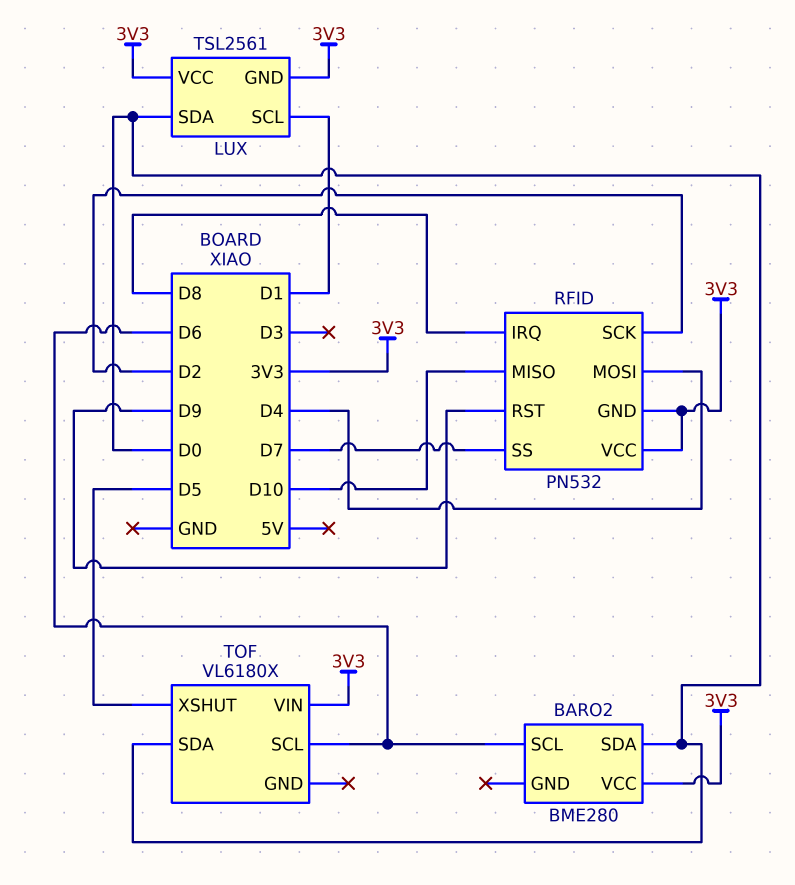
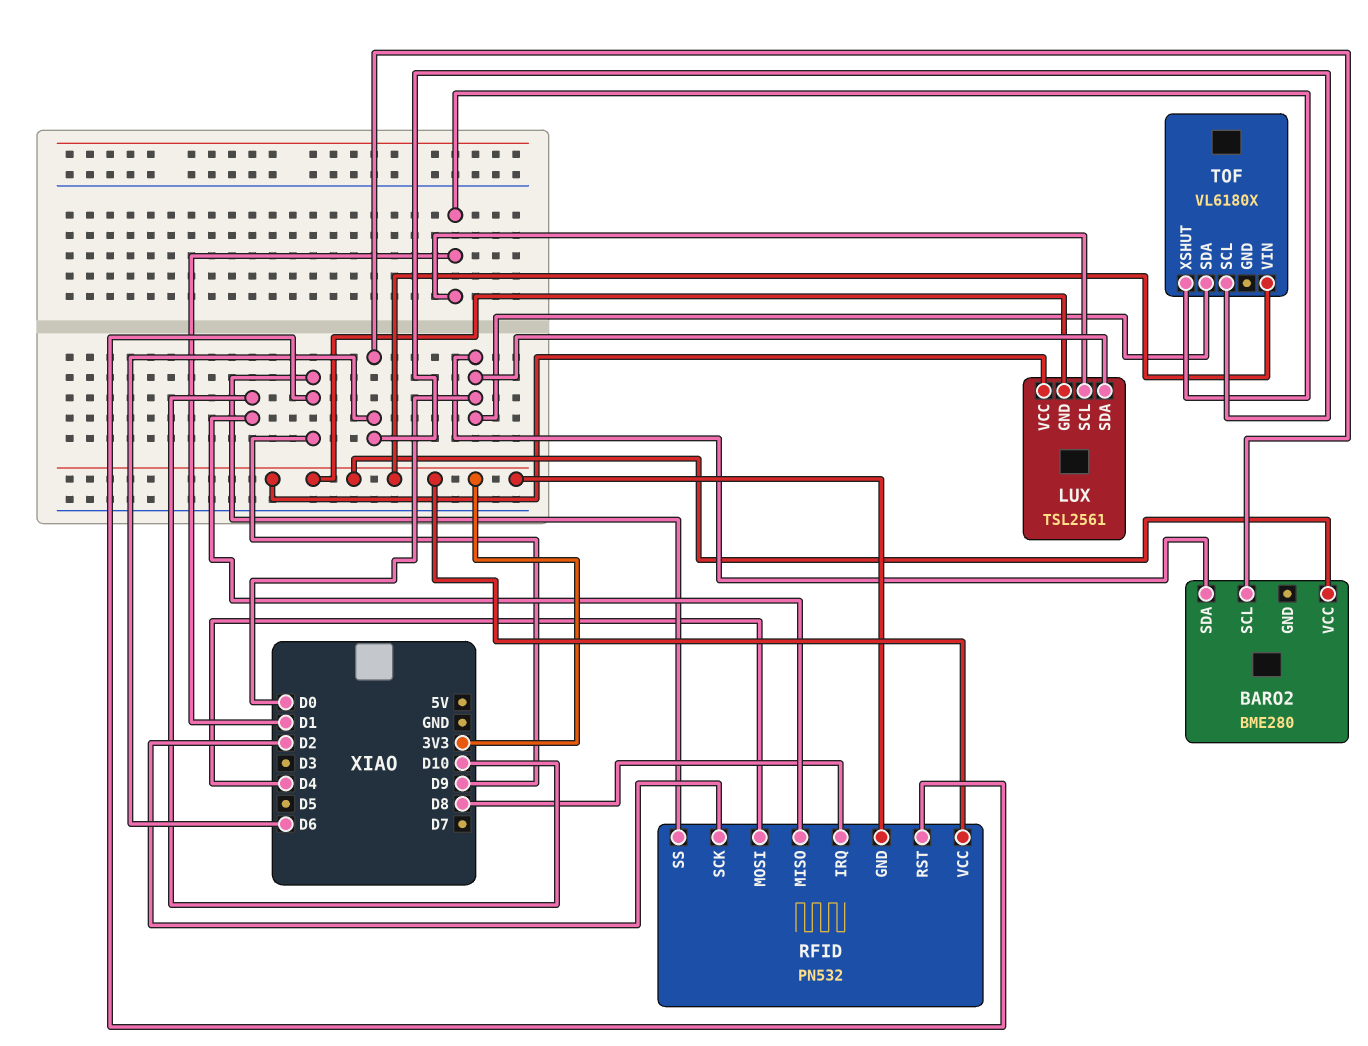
RFID pin SS: D7 -> D9
TOF pin XSHUT: D5 -> D1

